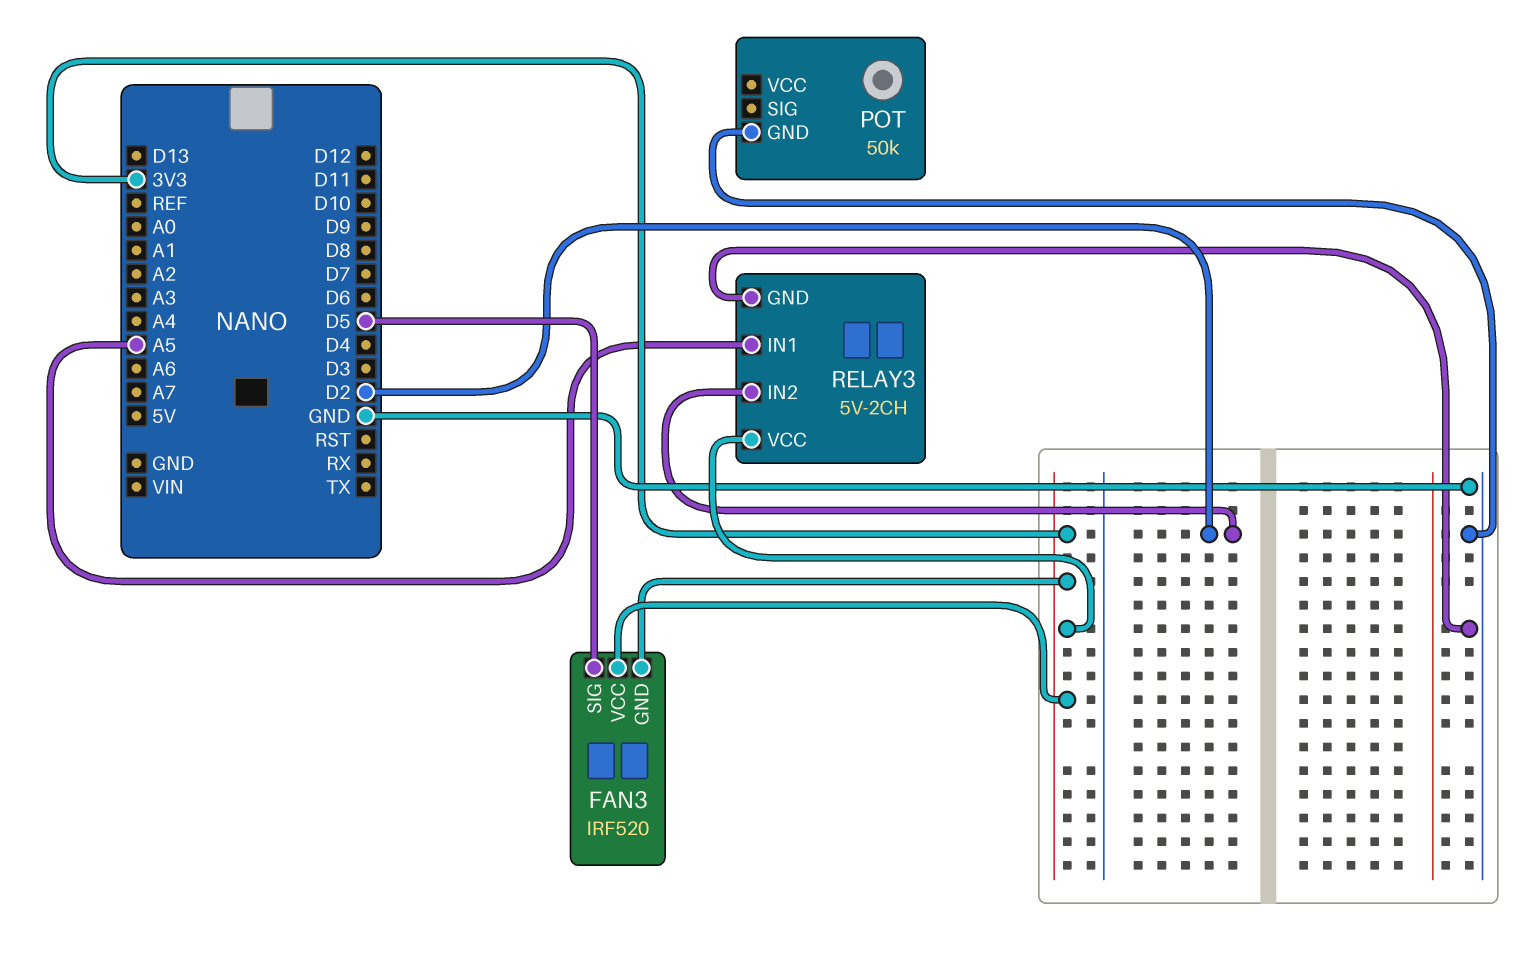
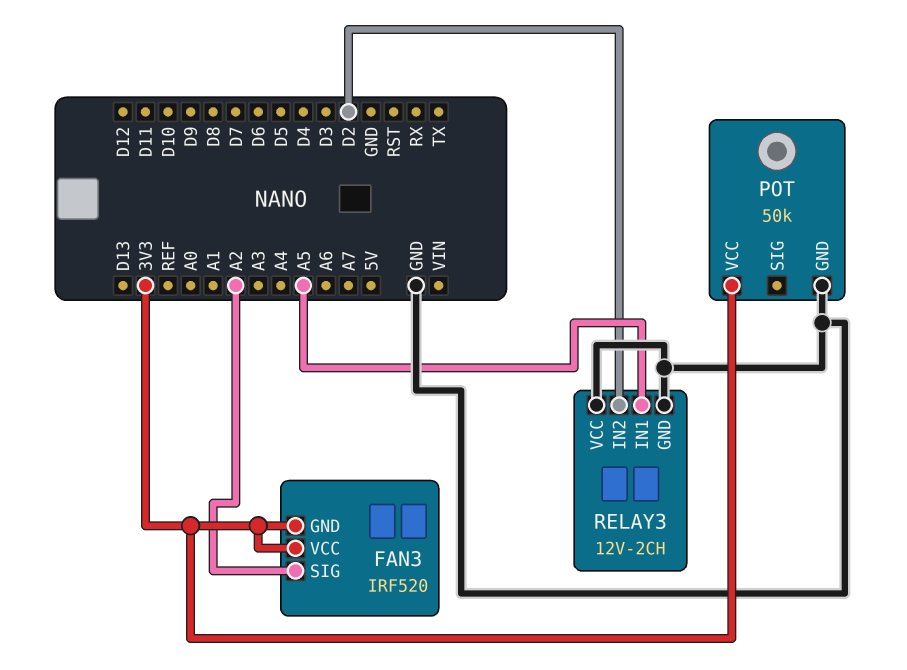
FAN3 pin SIG: D5 -> A2
POT pin VCC: none -> 3V3
RELAY3: 5V-2CH -> 12V-2CH
RELAY3 pin VCC: 3V3 -> GND

